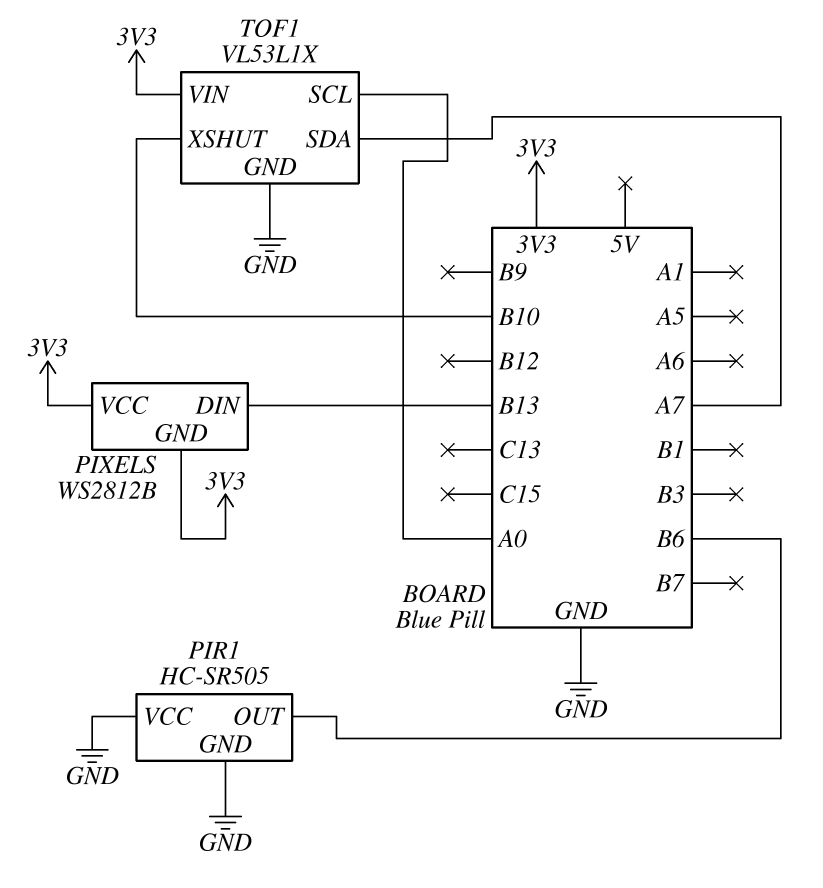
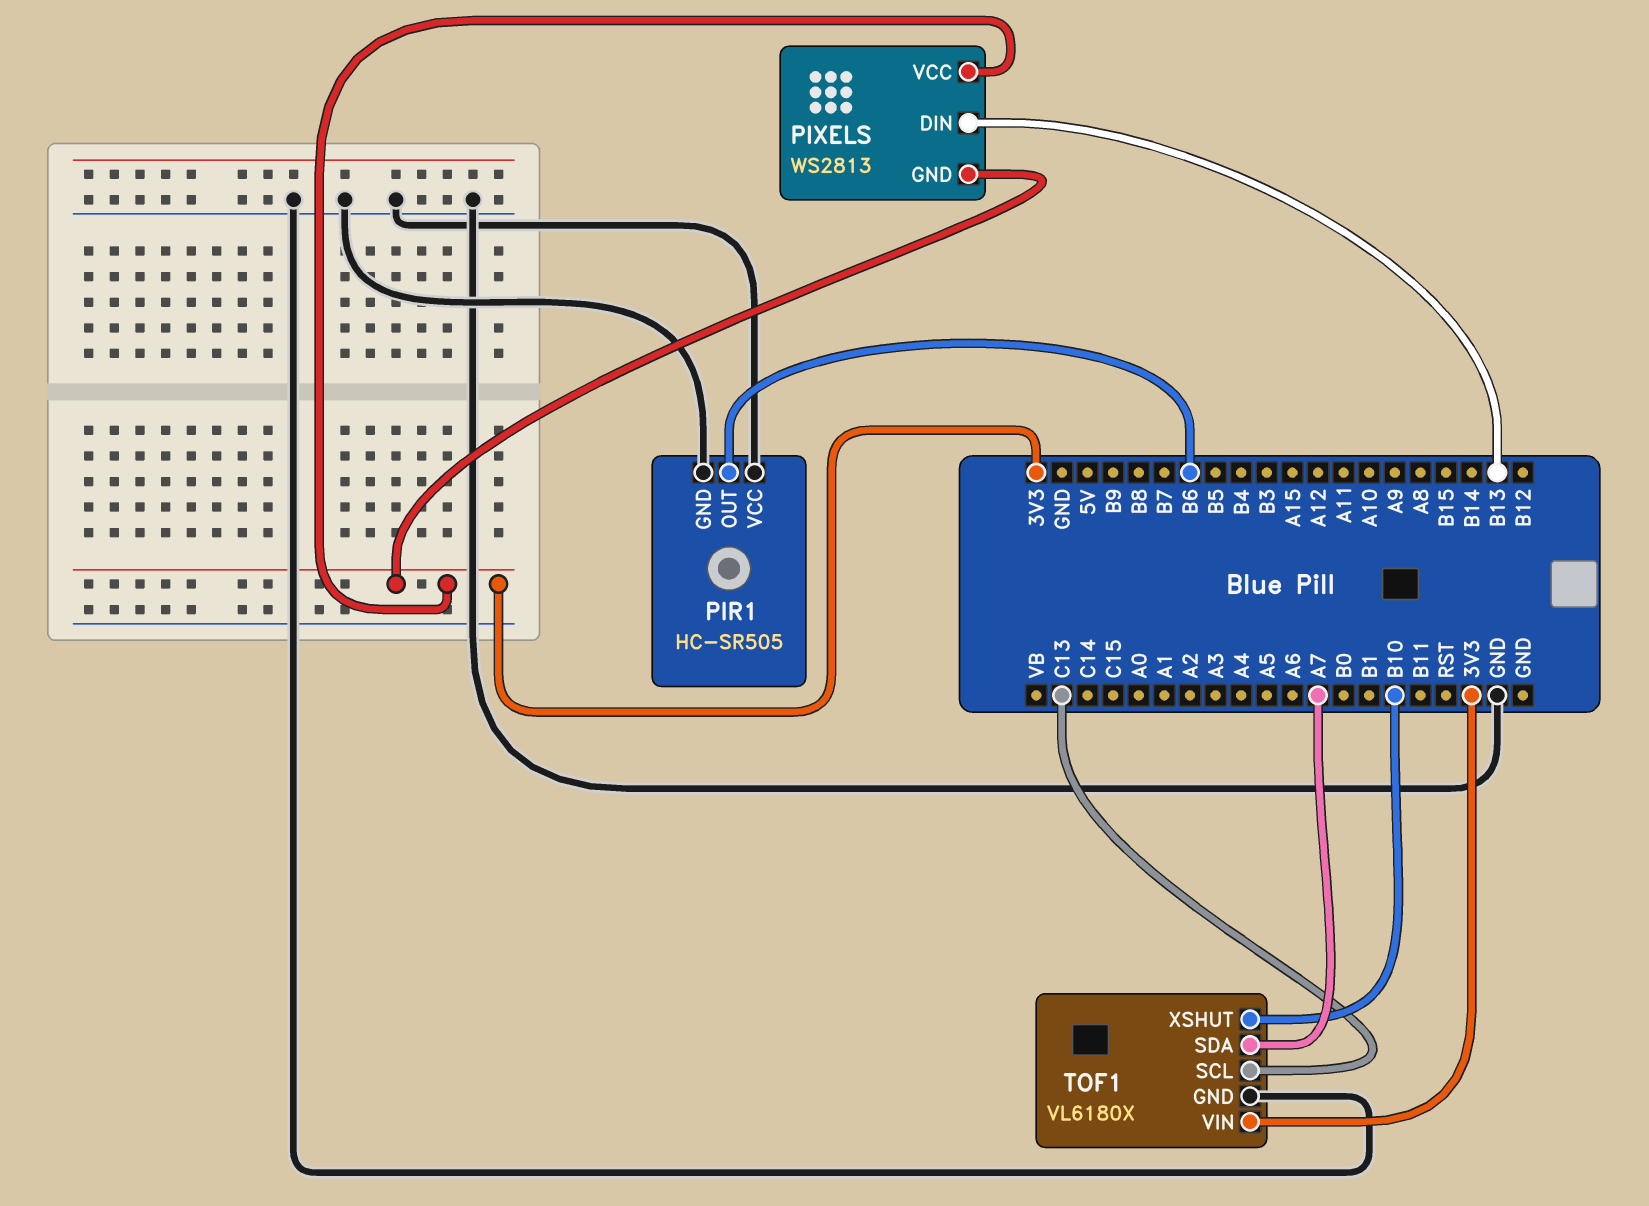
PIXELS: WS2812B -> WS2813
TOF1: VL53L1X -> VL6180X
TOF1 pin SCL: A0 -> C13

